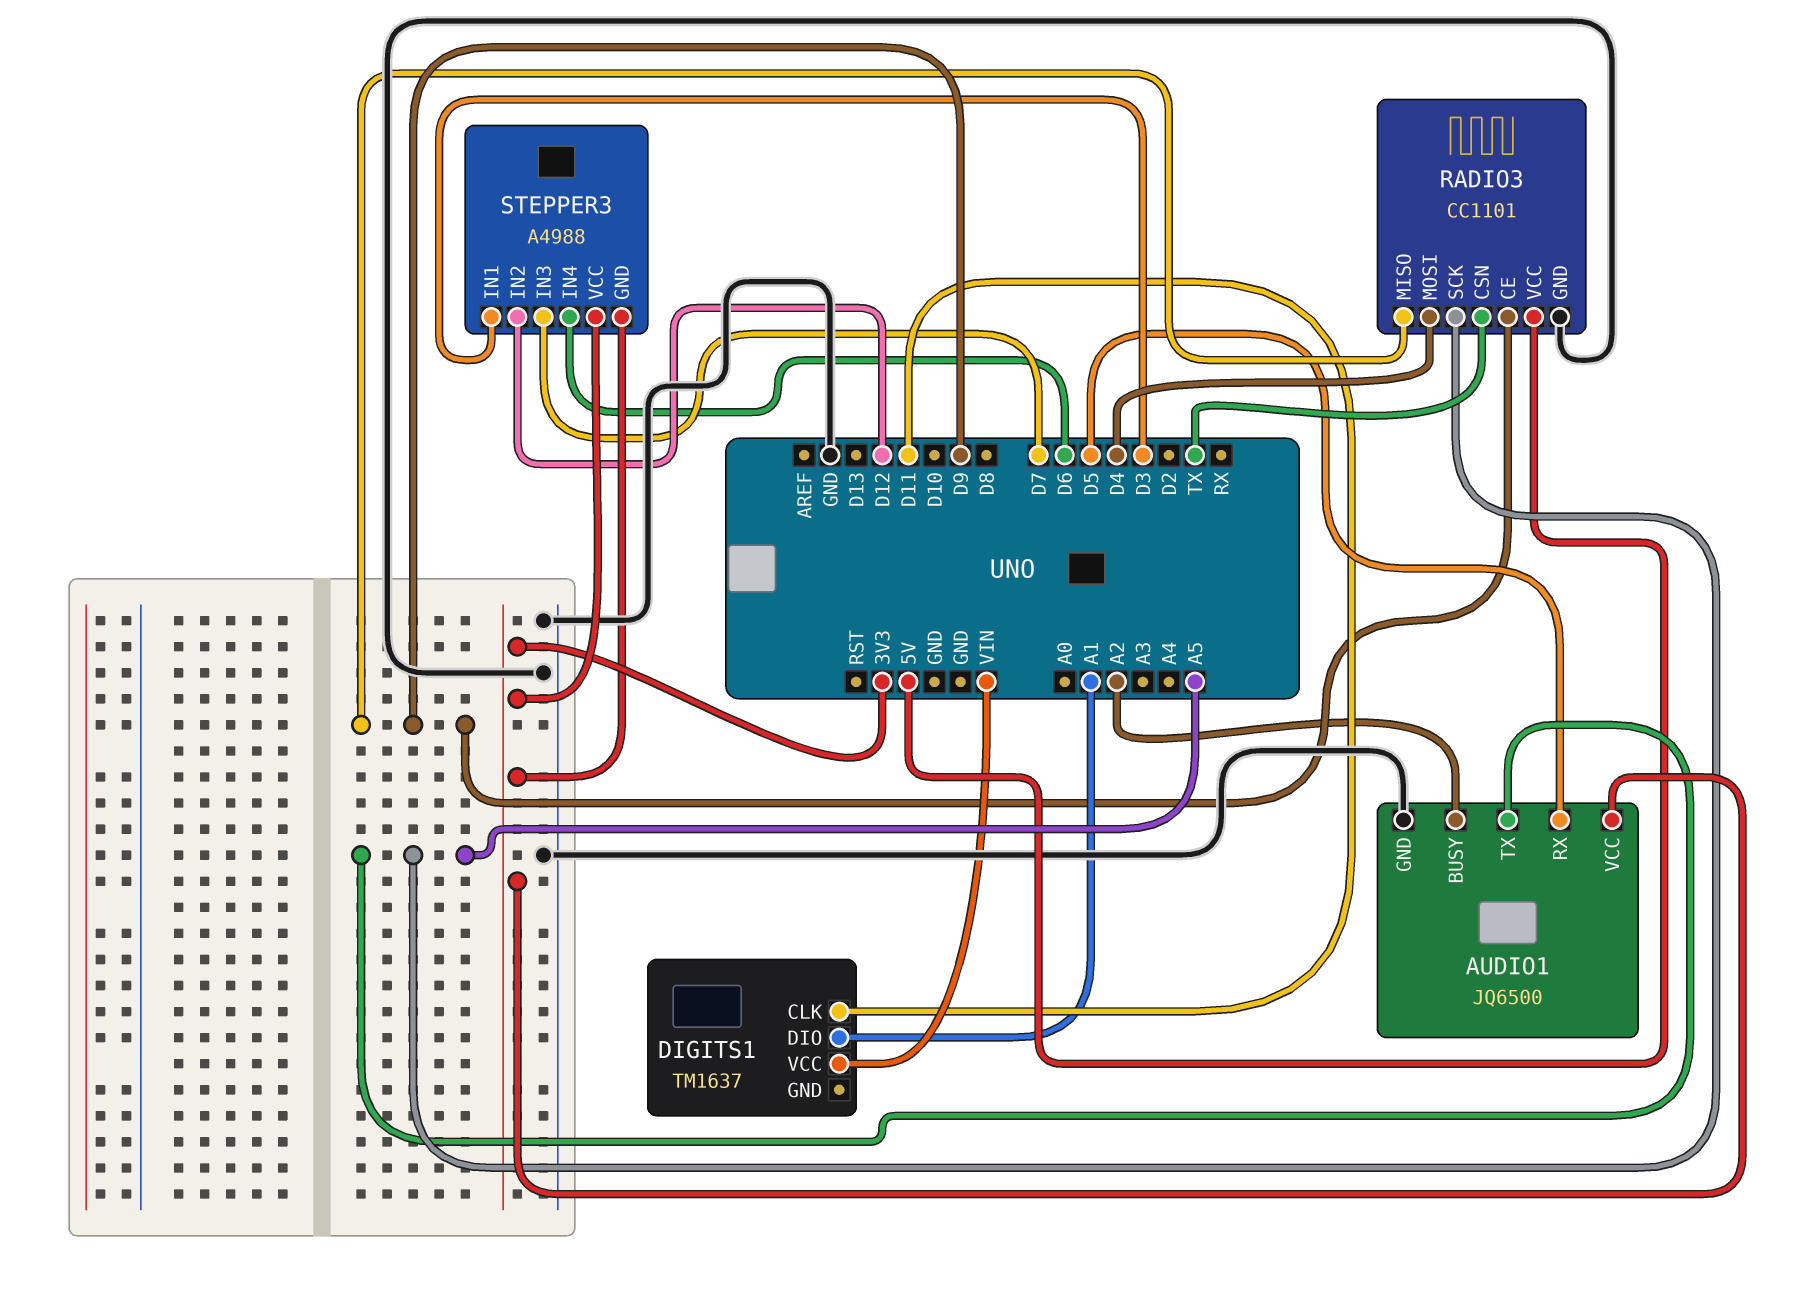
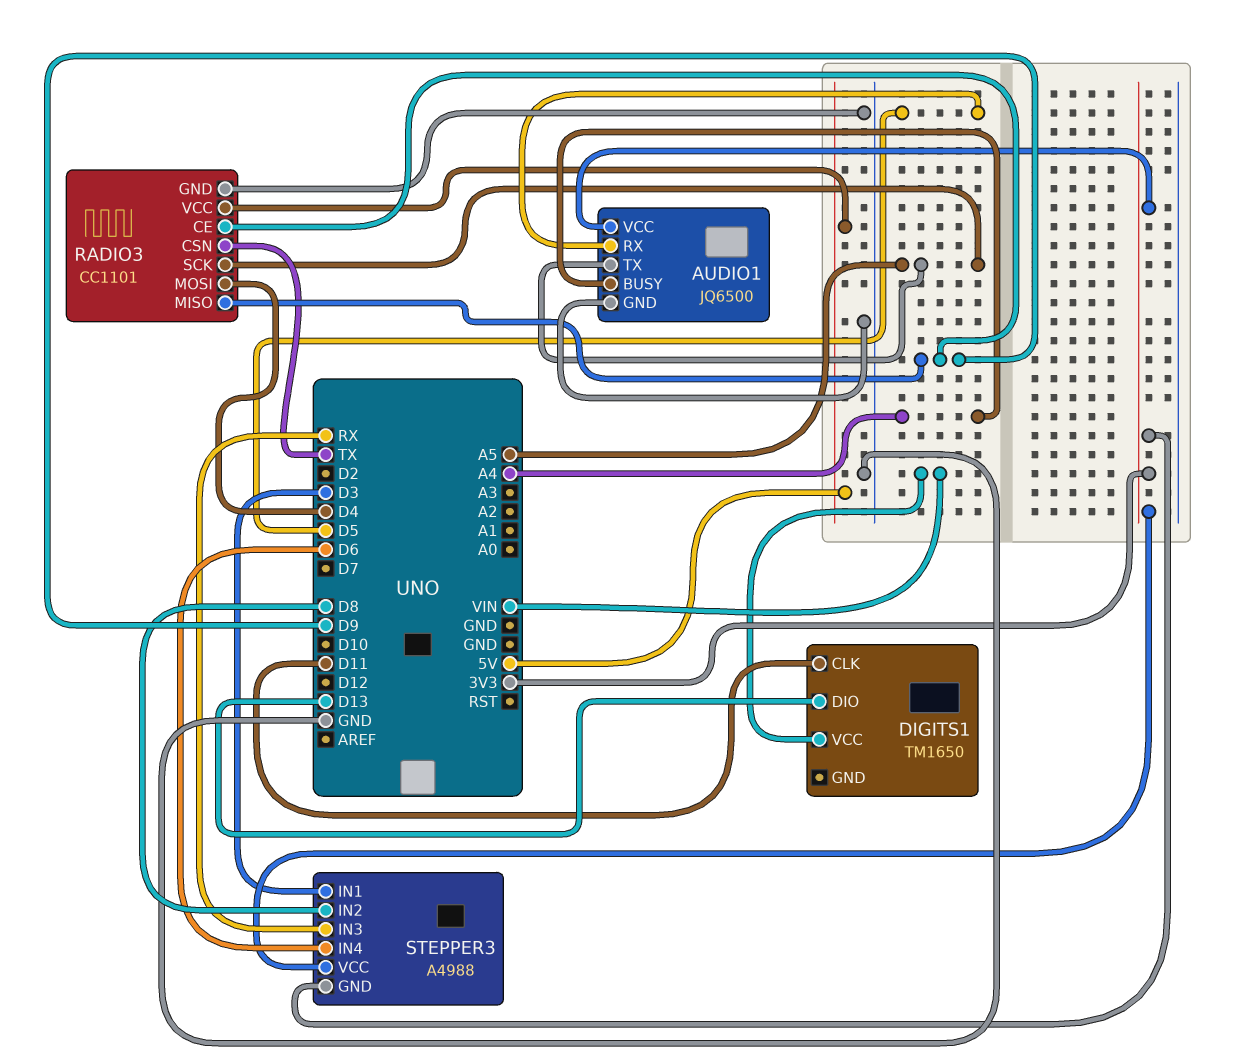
AUDIO1 pin BUSY: A2 -> A4
DIGITS1: TM1637 -> TM1650
DIGITS1 pin DIO: A1 -> D13
STEPPER3 pin IN2: D12 -> D8
STEPPER3 pin IN3: D7 -> RX

